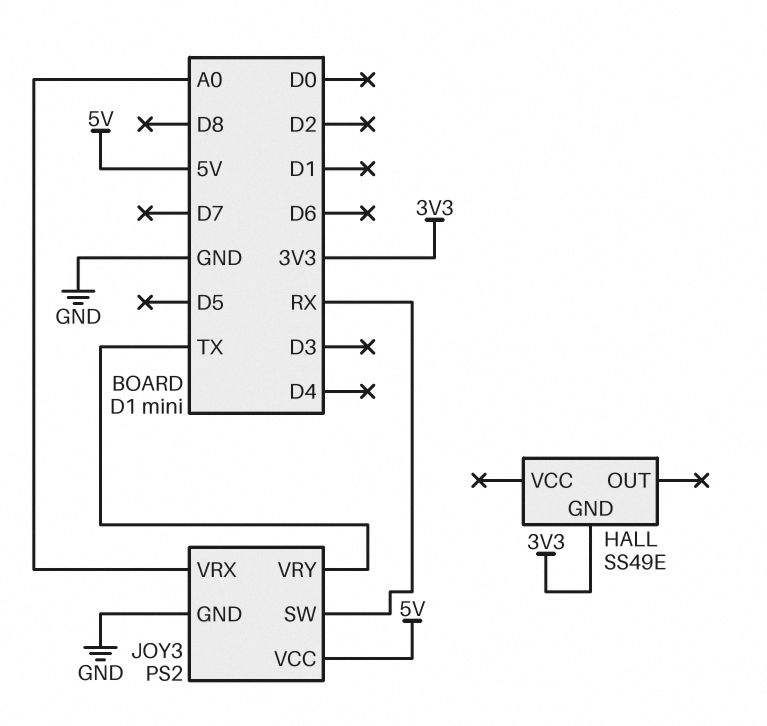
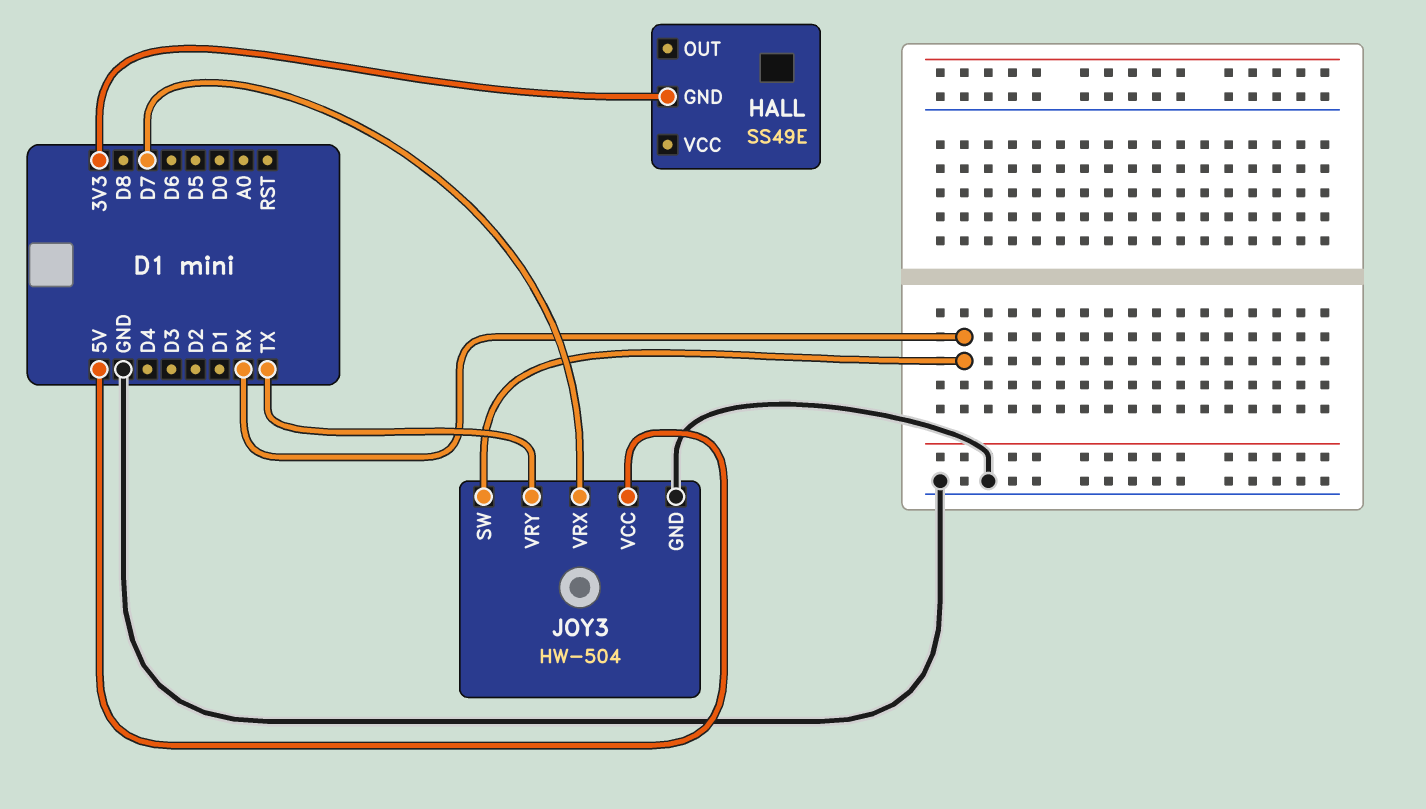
JOY3: PS2 -> HW-504
JOY3 pin VRX: A0 -> D7

